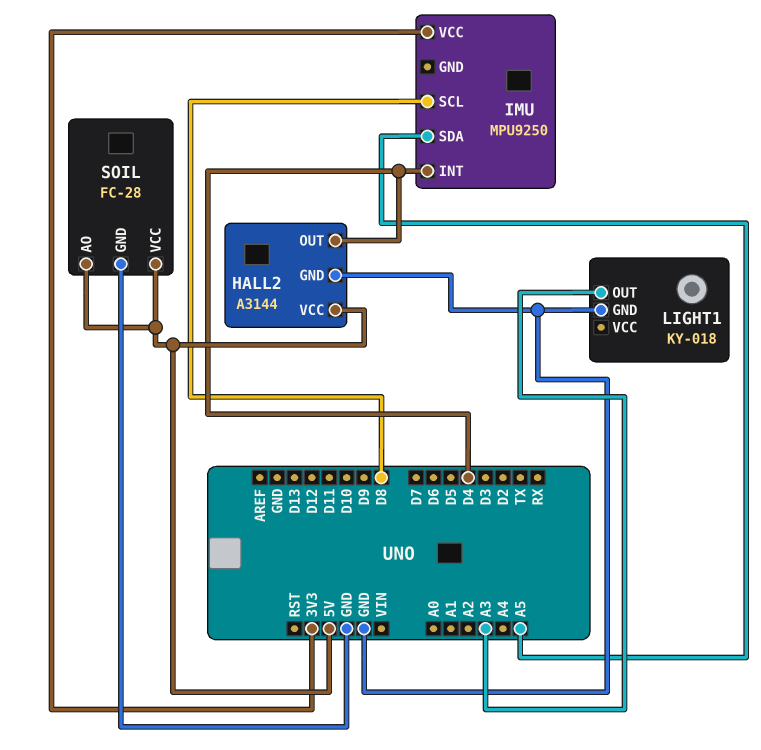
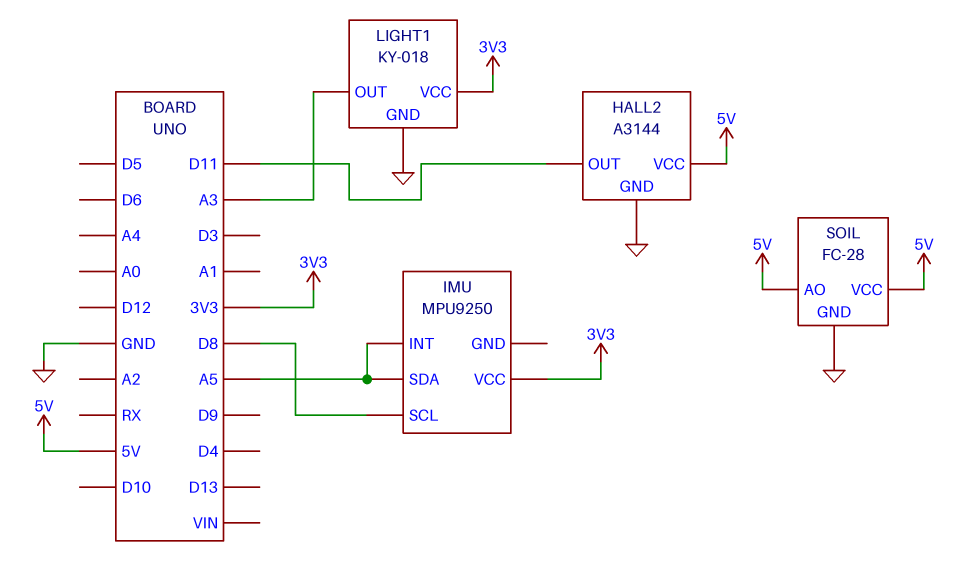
HALL2 pin OUT: D4 -> D11
IMU pin INT: D4 -> A5
LIGHT1 pin VCC: none -> 3V3

